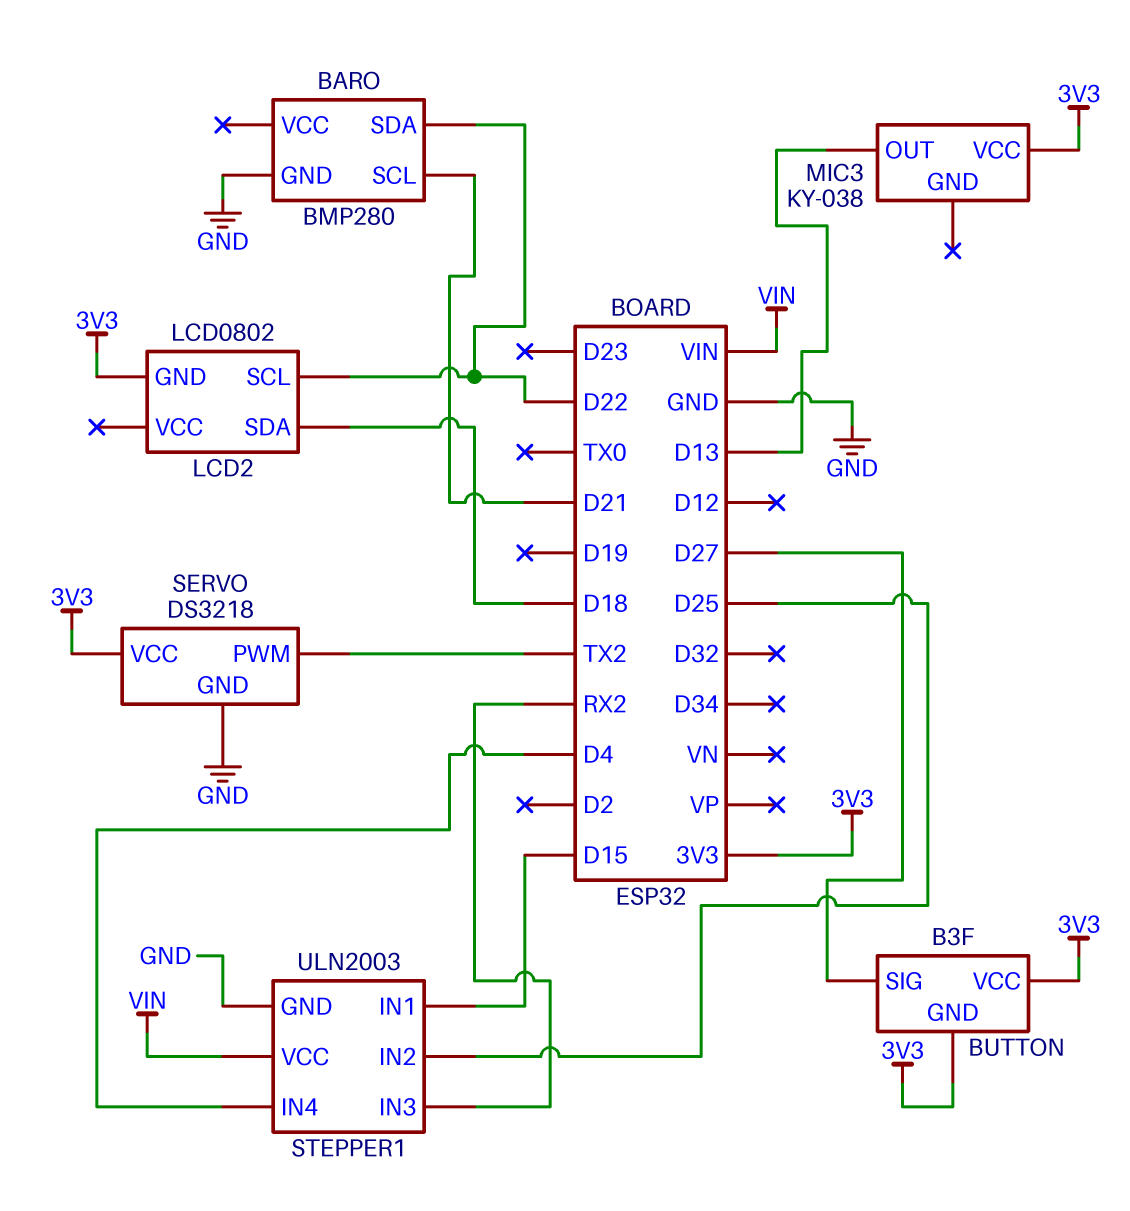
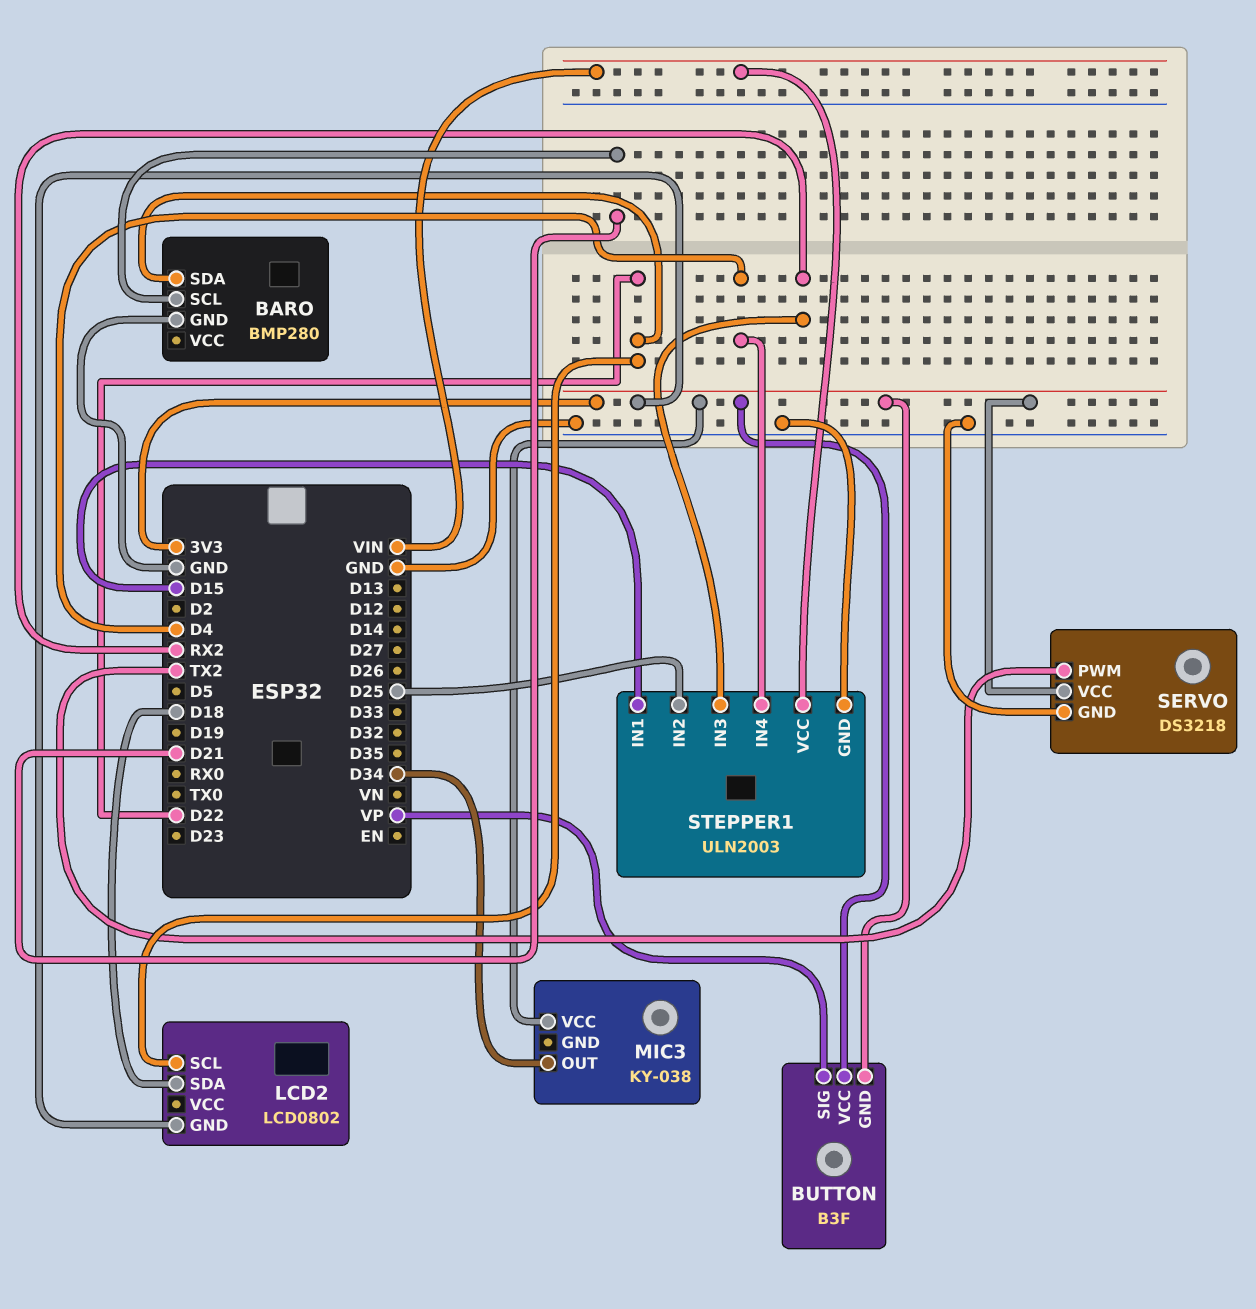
BUTTON pin SIG: D27 -> VP
MIC3 pin OUT: D13 -> D34

